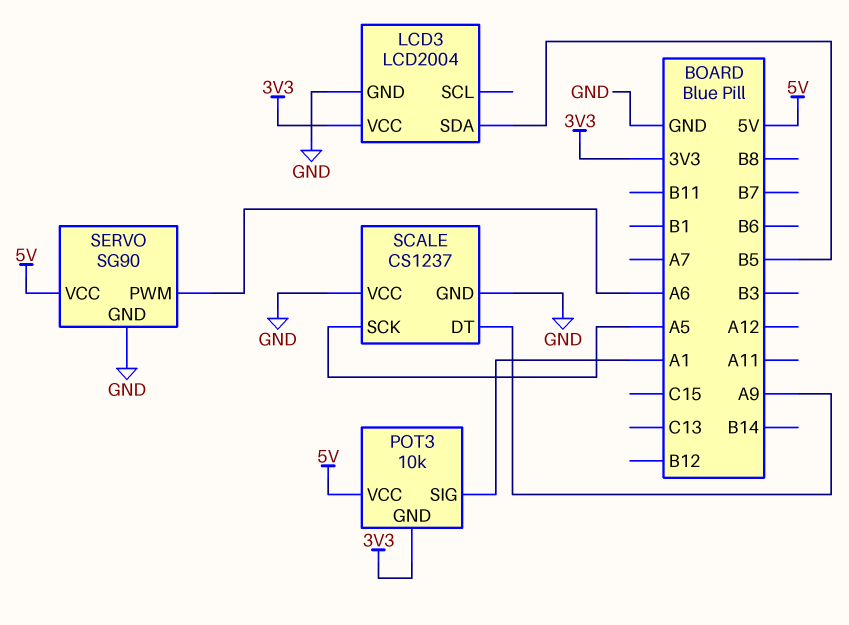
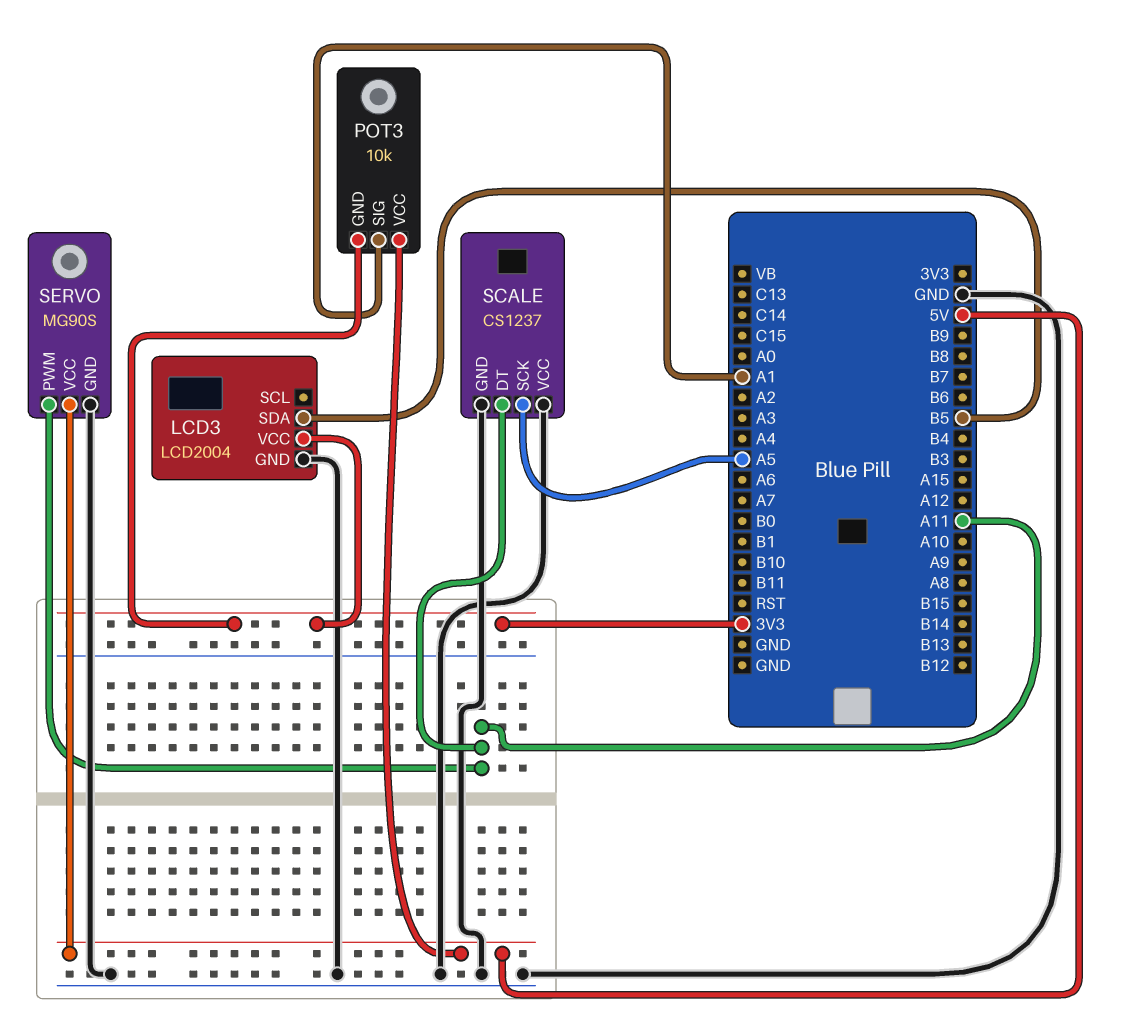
SCALE pin DT: A9 -> A11
SERVO: SG90 -> MG90S
SERVO pin PWM: A6 -> A11

